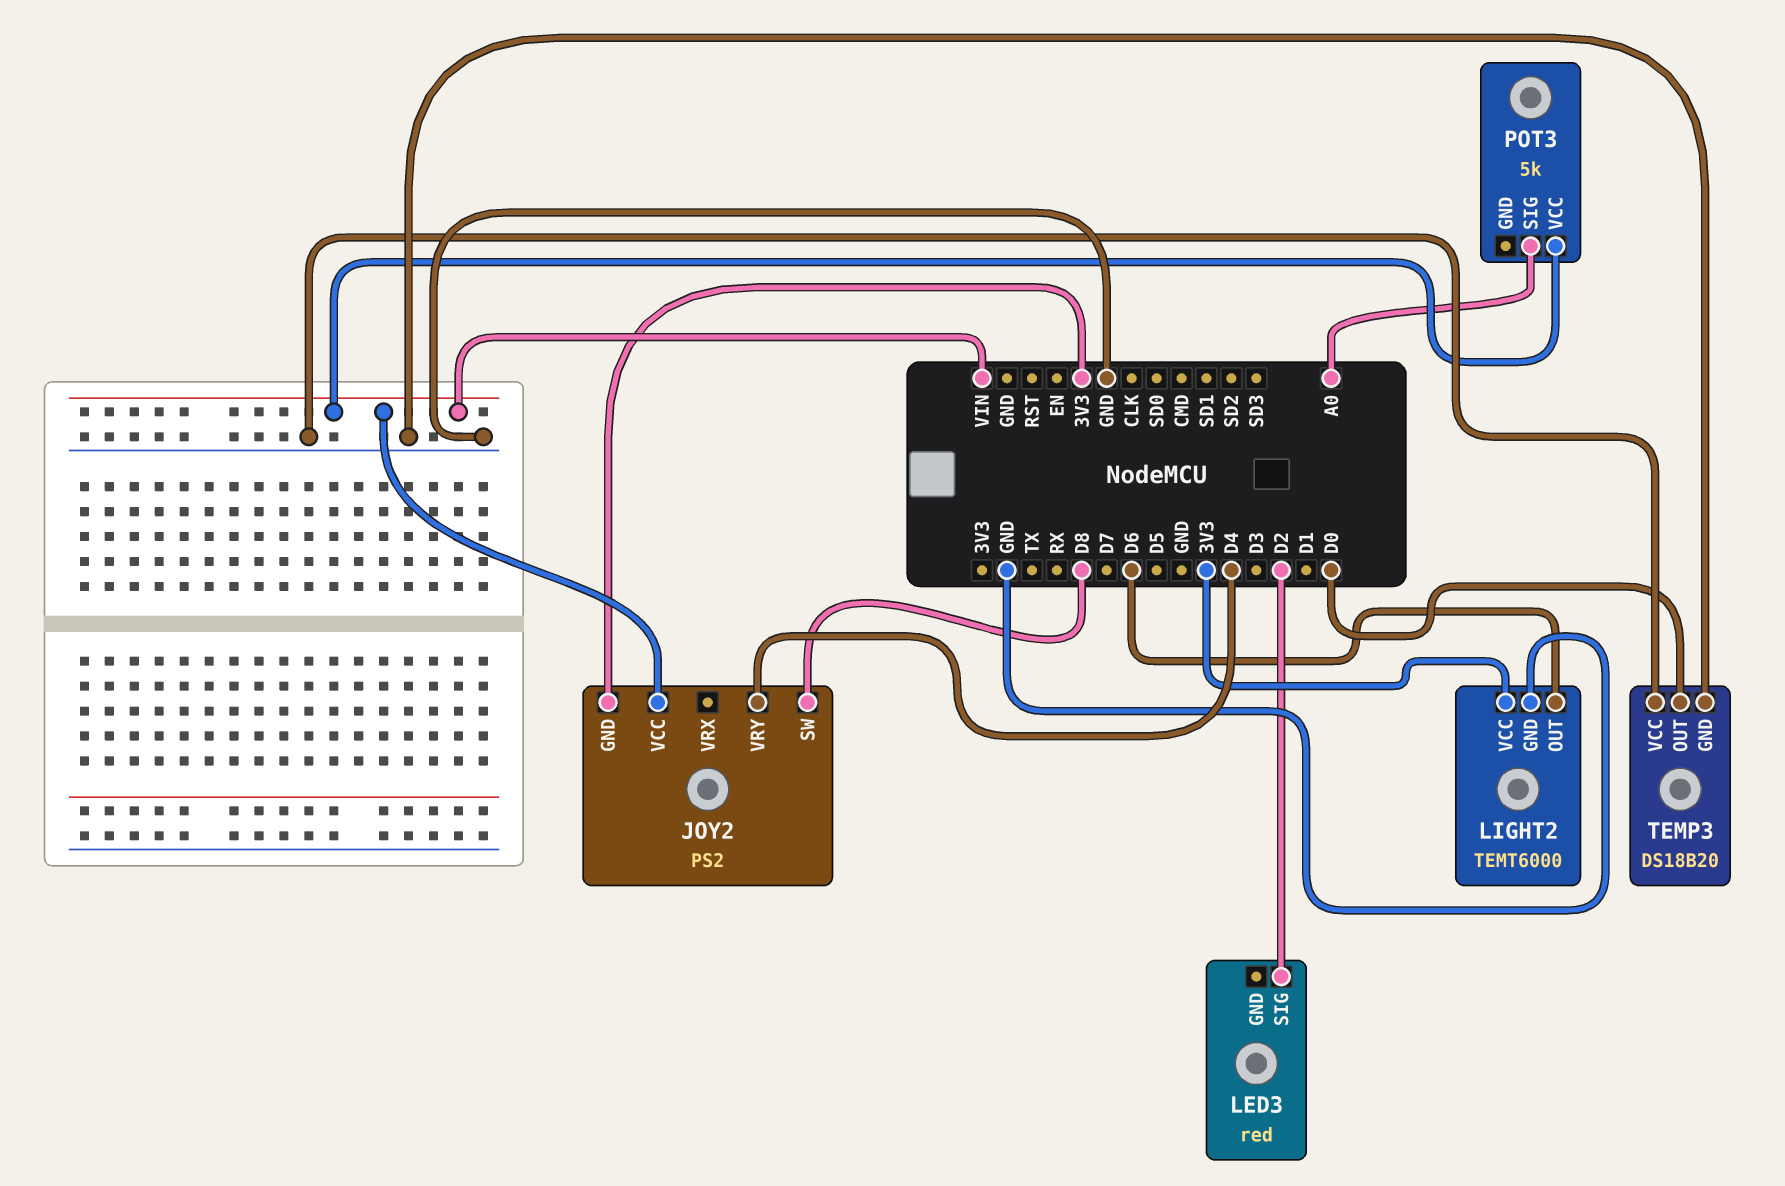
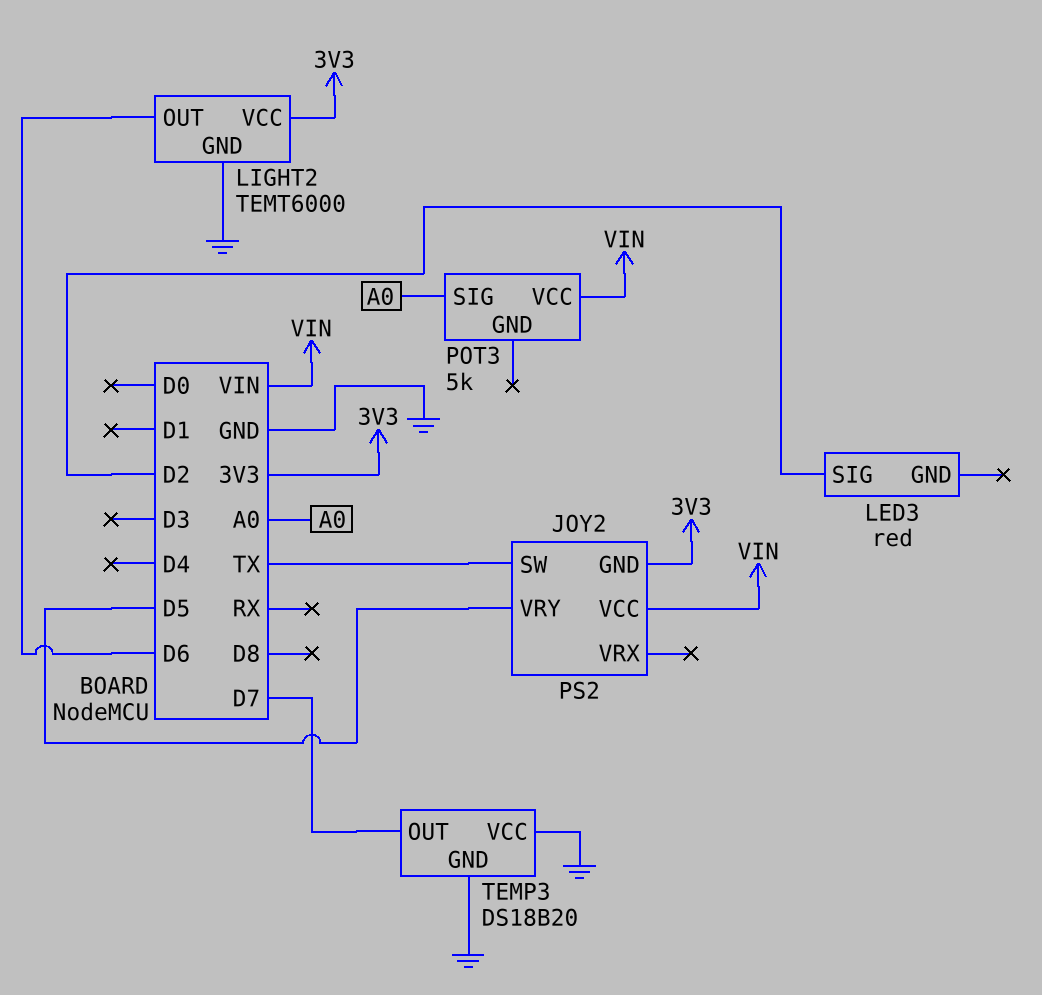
JOY2 pin SW: D8 -> TX
JOY2 pin VRY: D4 -> D5
TEMP3 pin OUT: D0 -> D7

